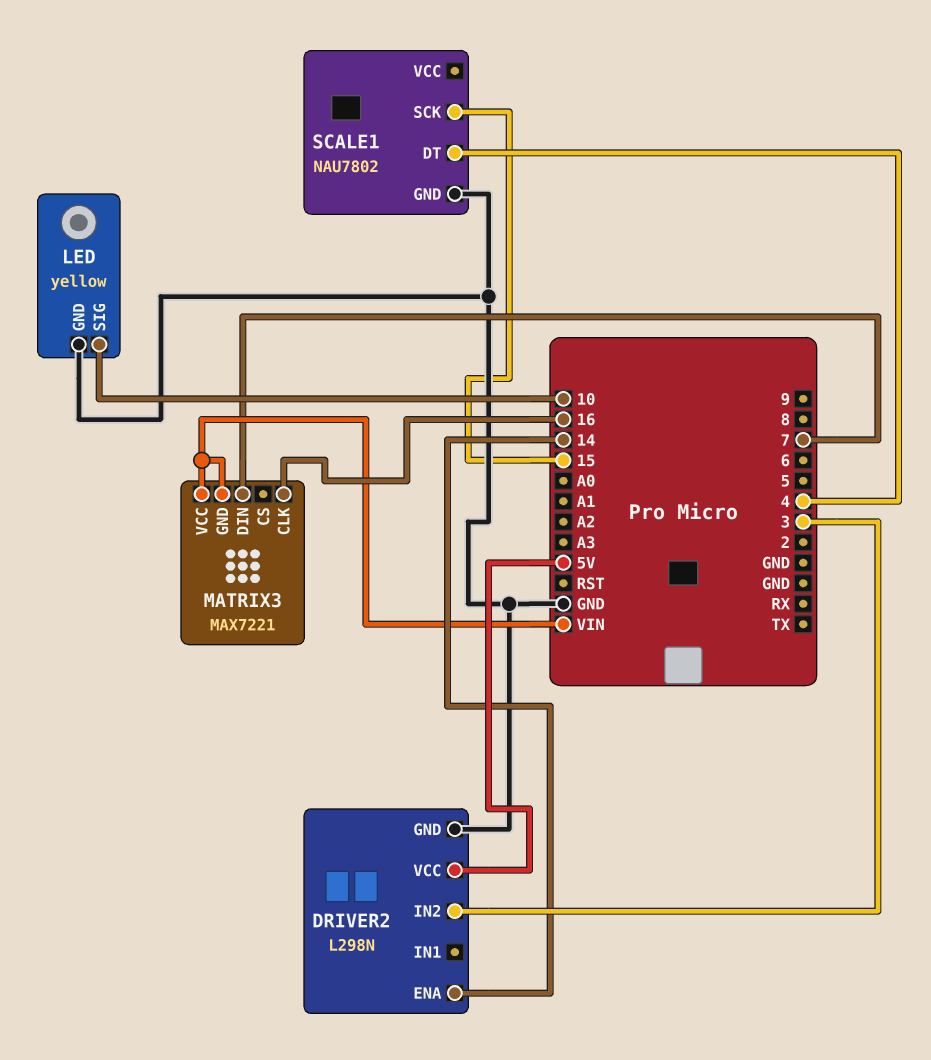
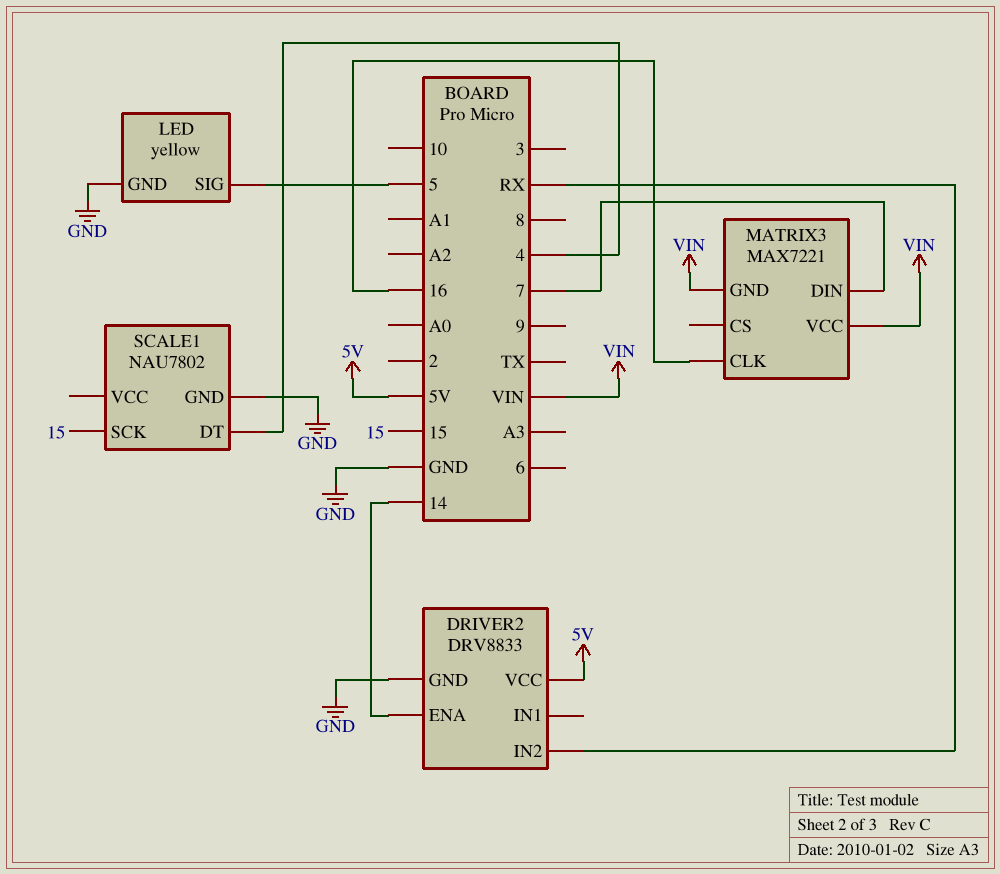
DRIVER2: L298N -> DRV8833
DRIVER2 pin IN2: 3 -> RX
LED pin SIG: 10 -> 5

